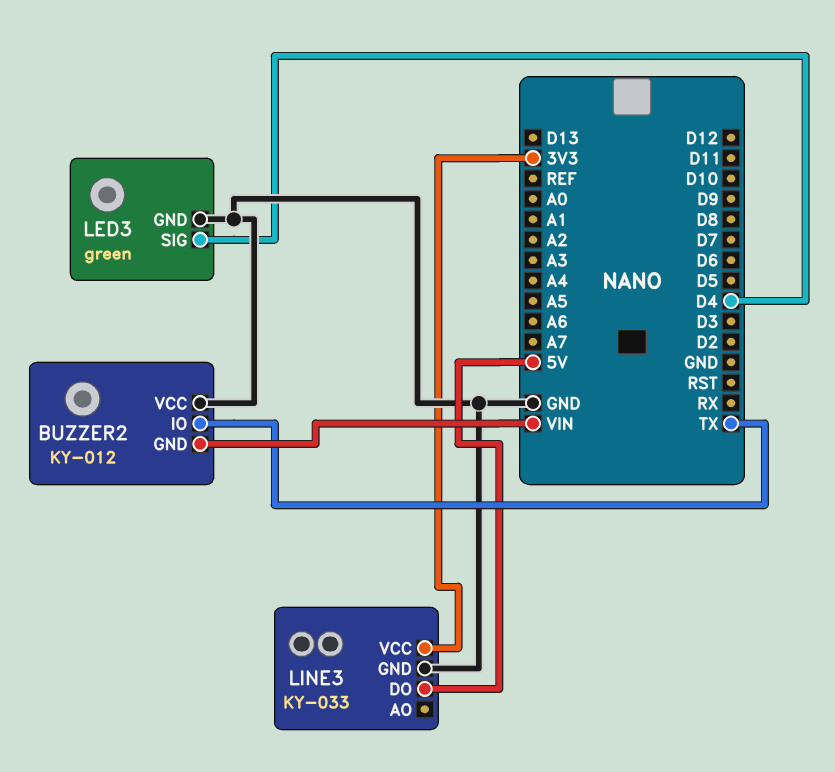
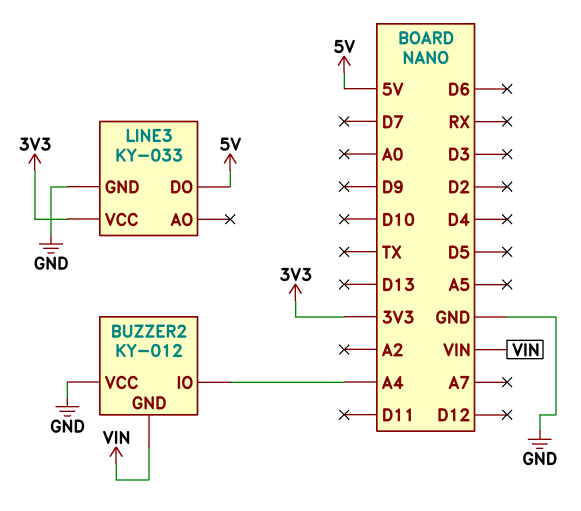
BUZZER2 pin IO: TX -> A4
LED3: green -> none
LED3 pin GND: GND -> none
LED3 pin SIG: D4 -> none

